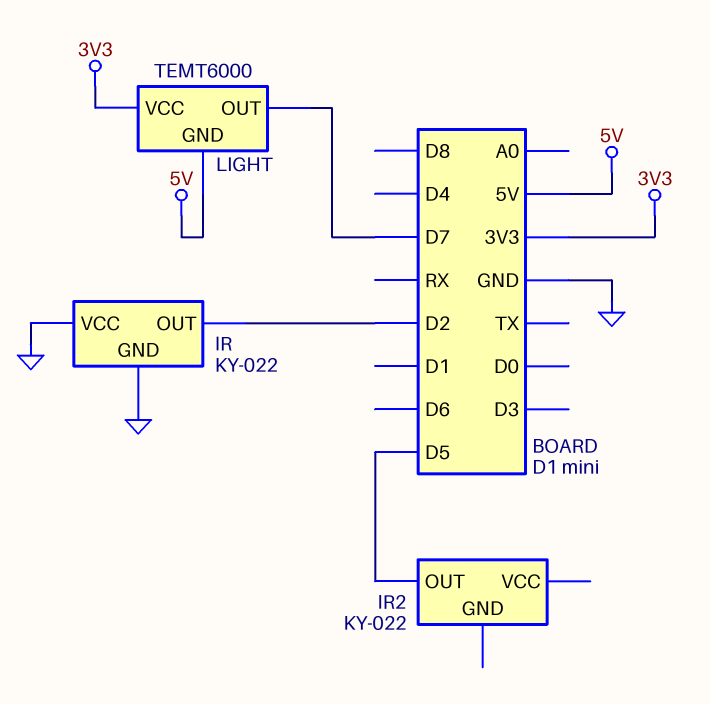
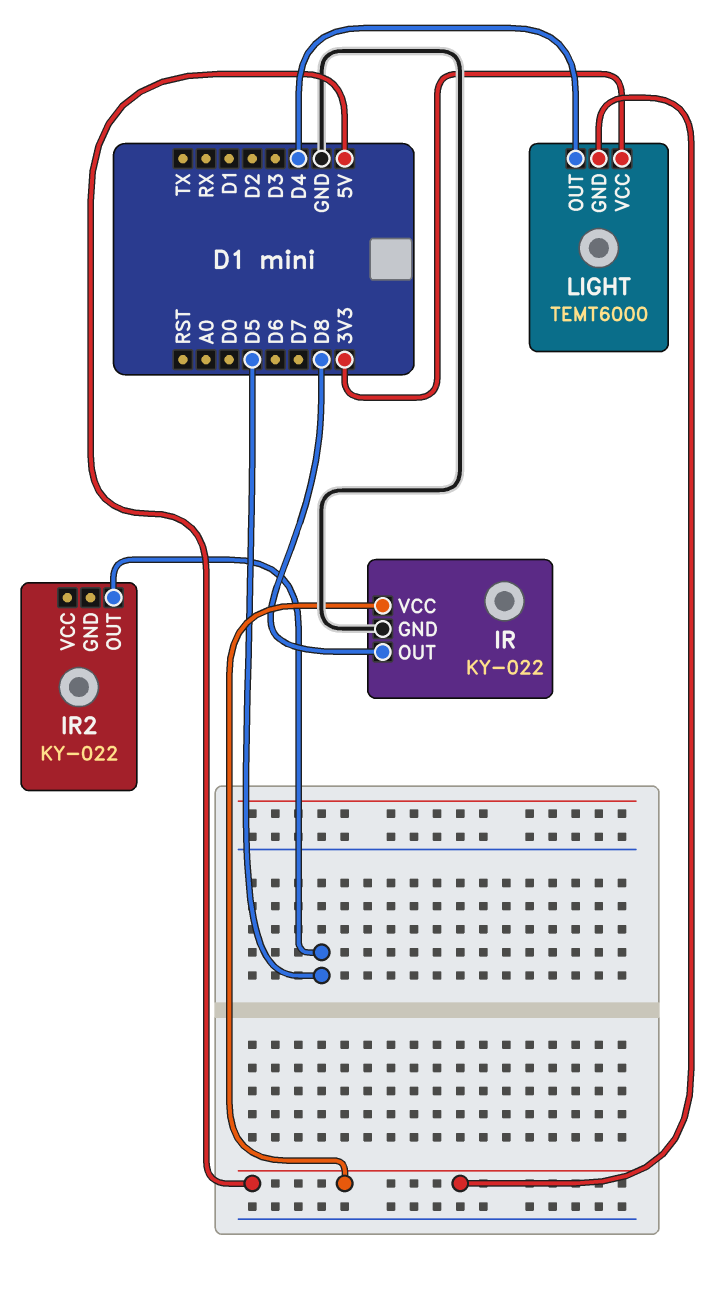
IR pin OUT: D2 -> D8
IR pin VCC: GND -> 5V
LIGHT pin OUT: D7 -> D4

